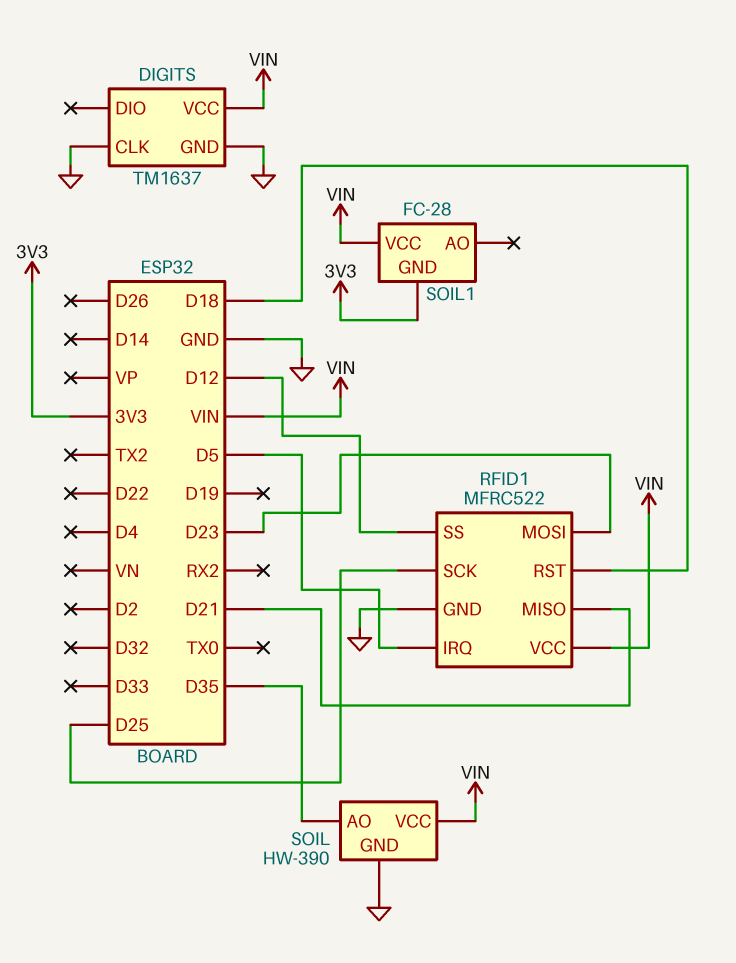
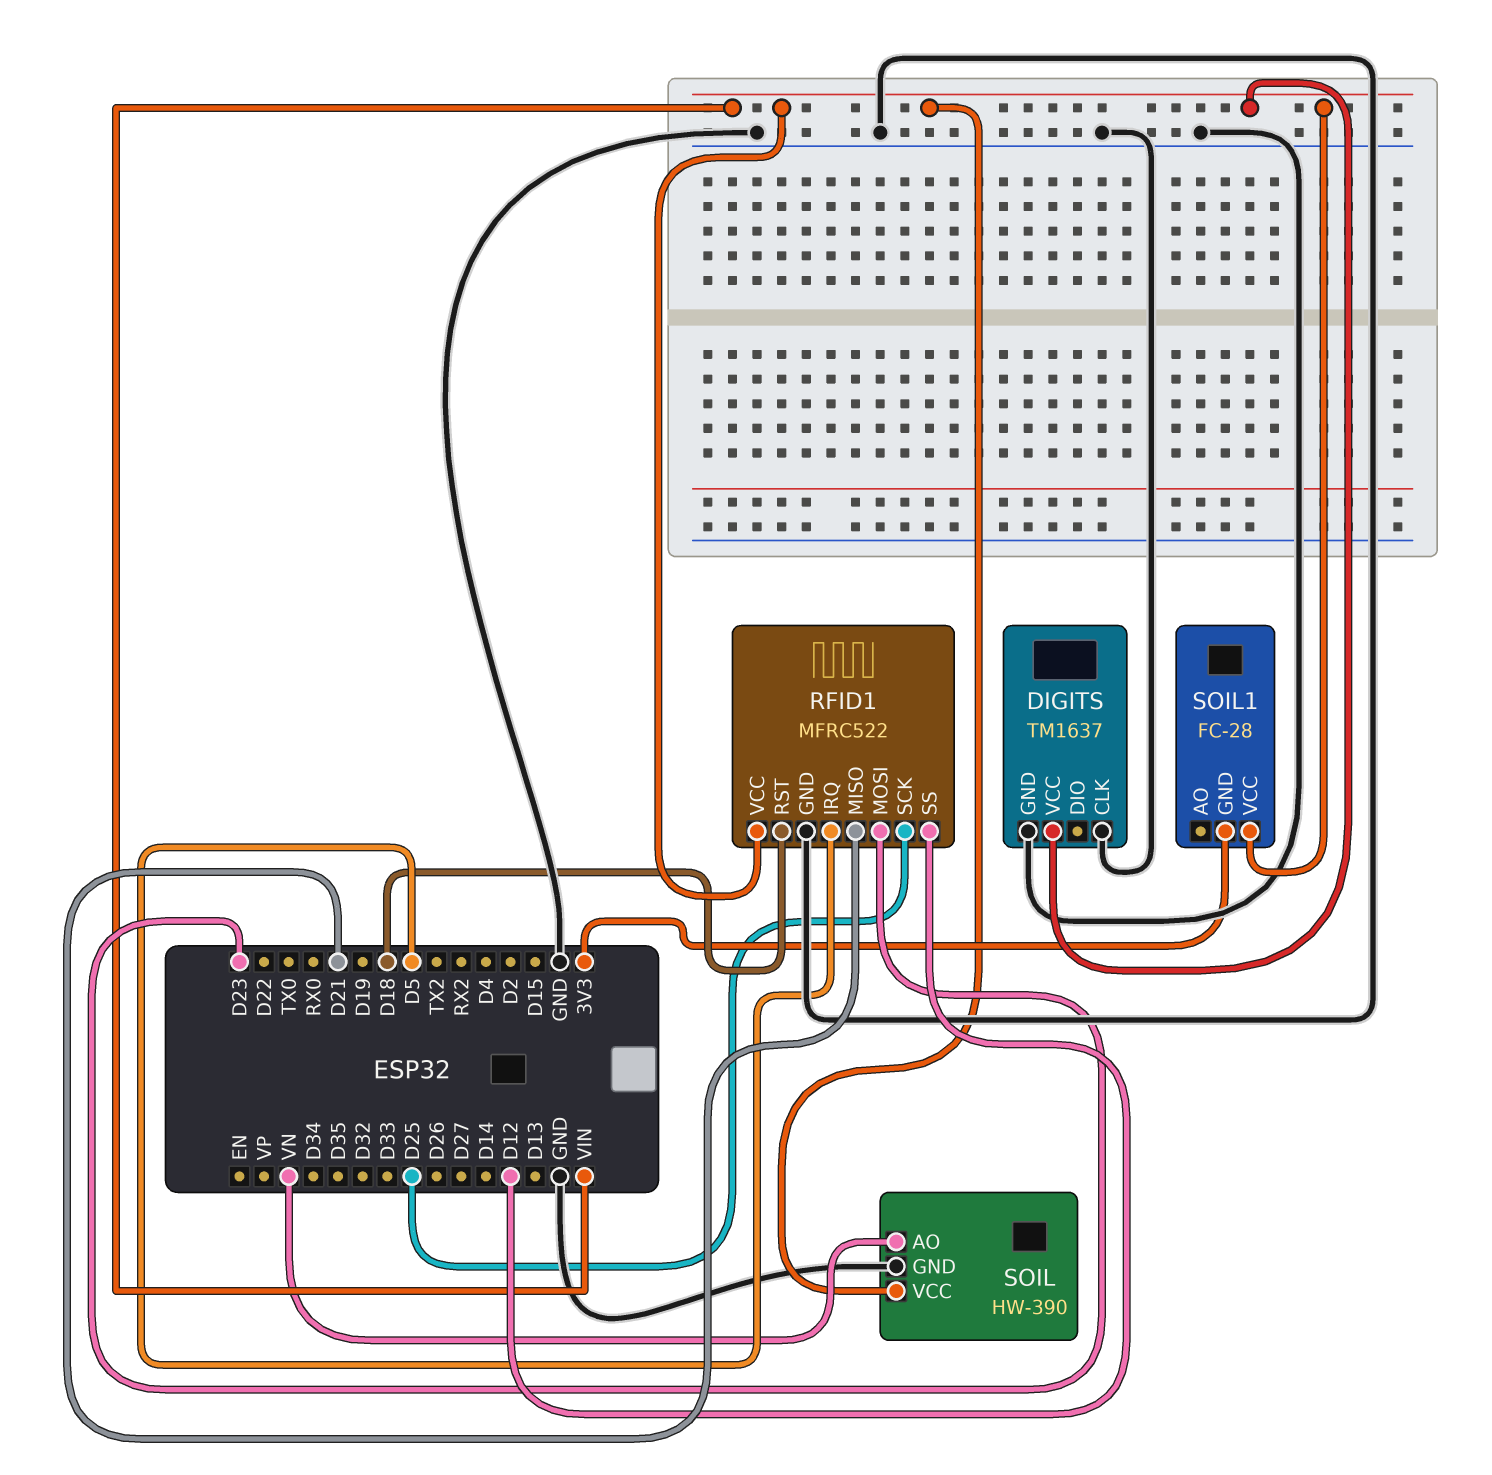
SOIL pin AO: D35 -> VN

